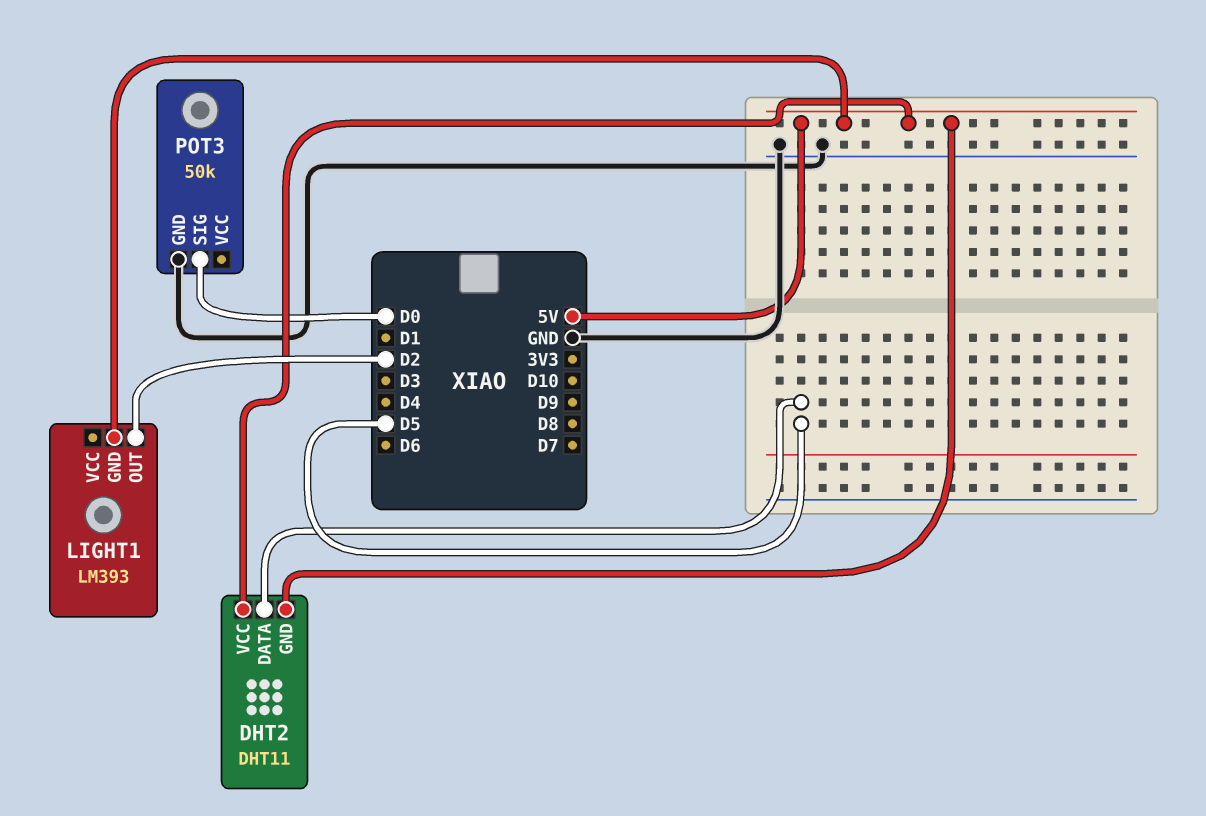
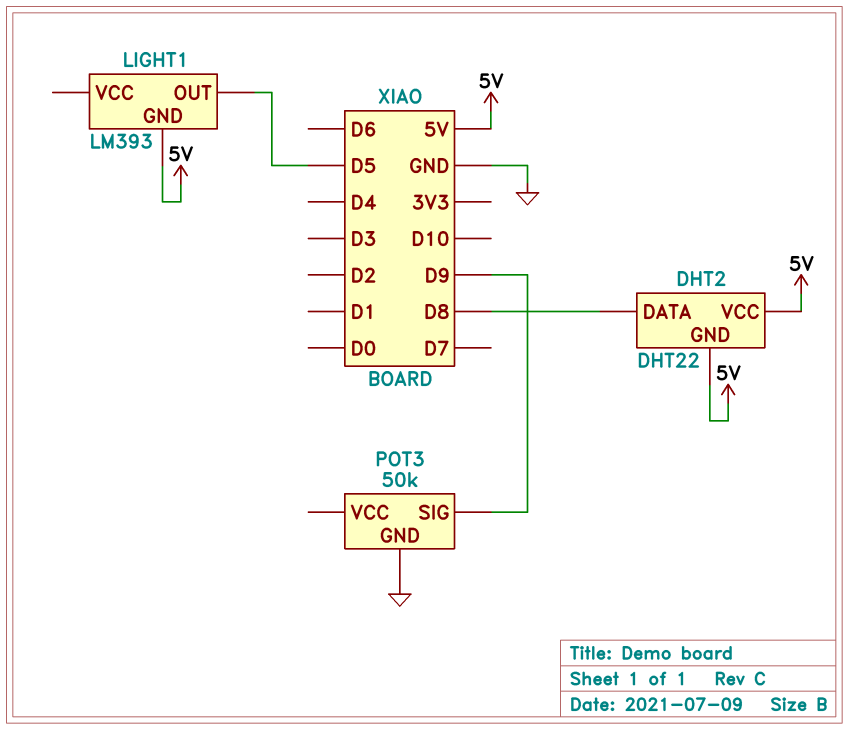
DHT2: DHT11 -> DHT22
DHT2 pin DATA: D5 -> D8
LIGHT1 pin OUT: D2 -> D5
POT3 pin SIG: D0 -> D9

